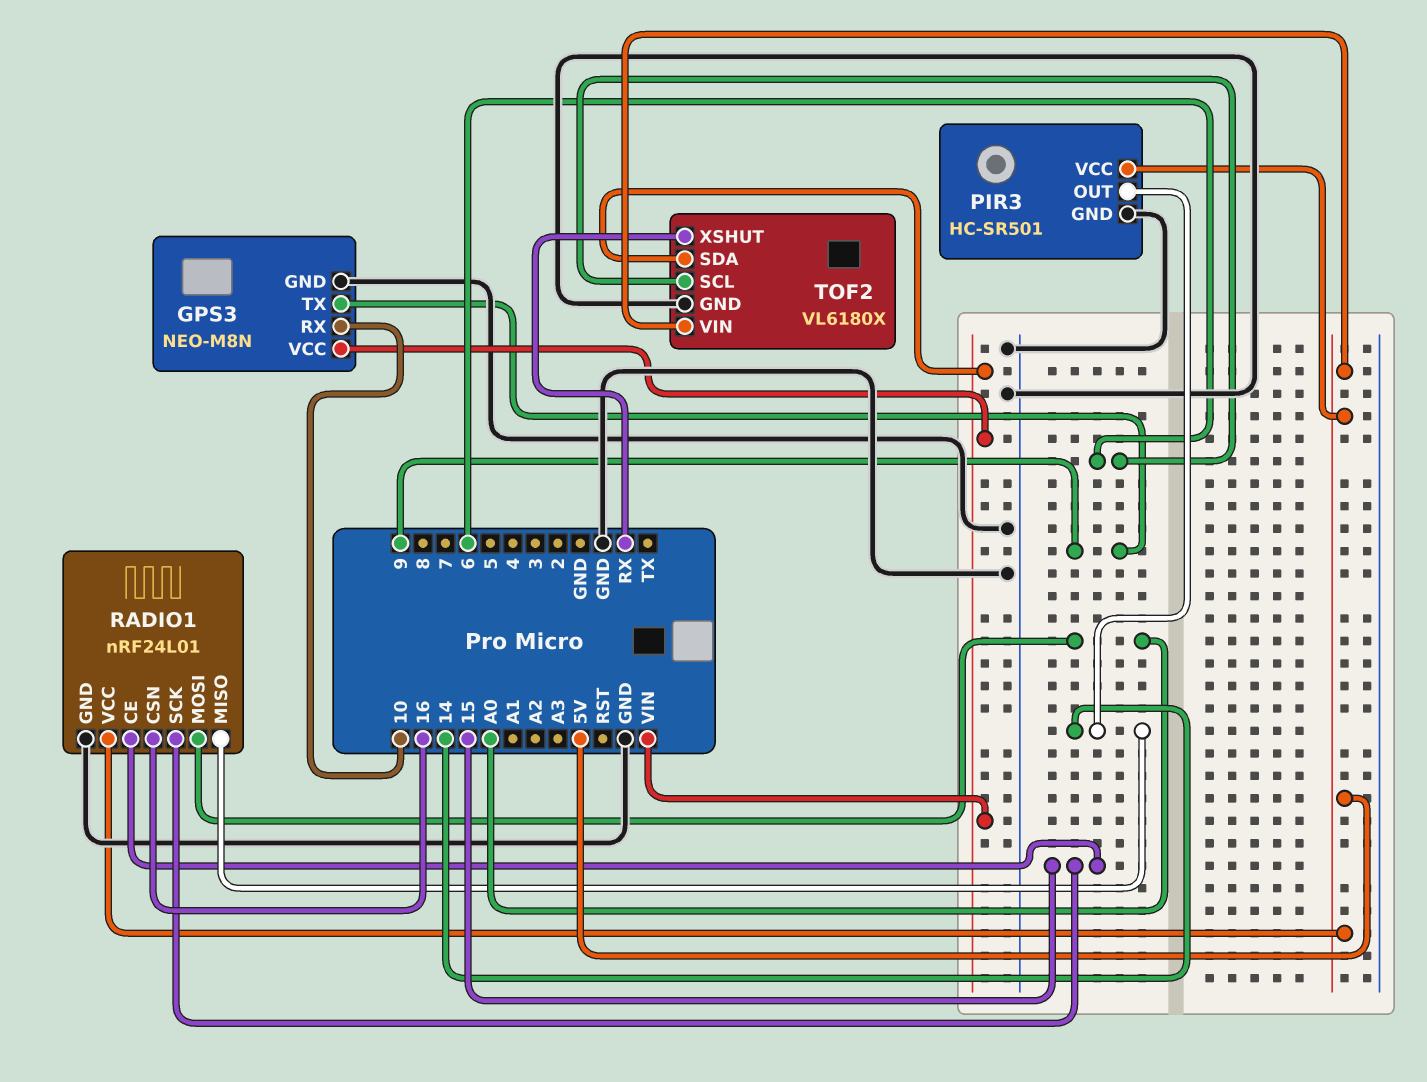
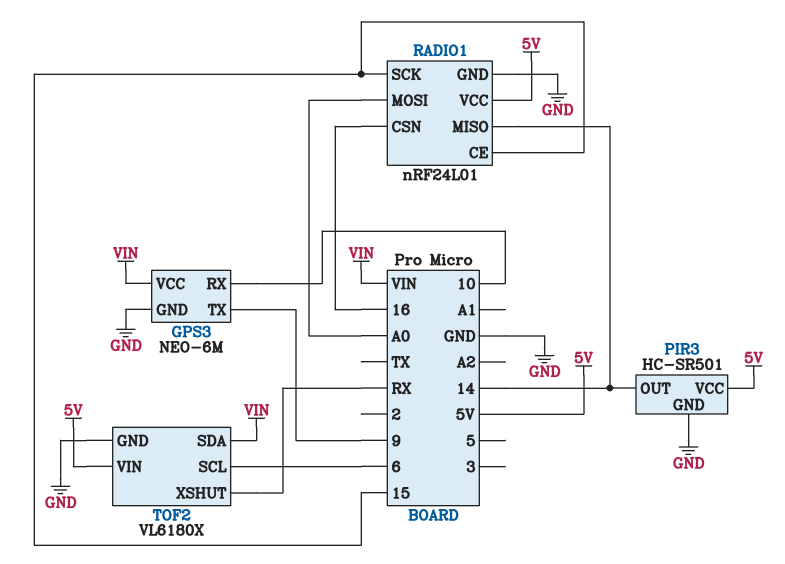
GPS3: NEO-M8N -> NEO-6M

